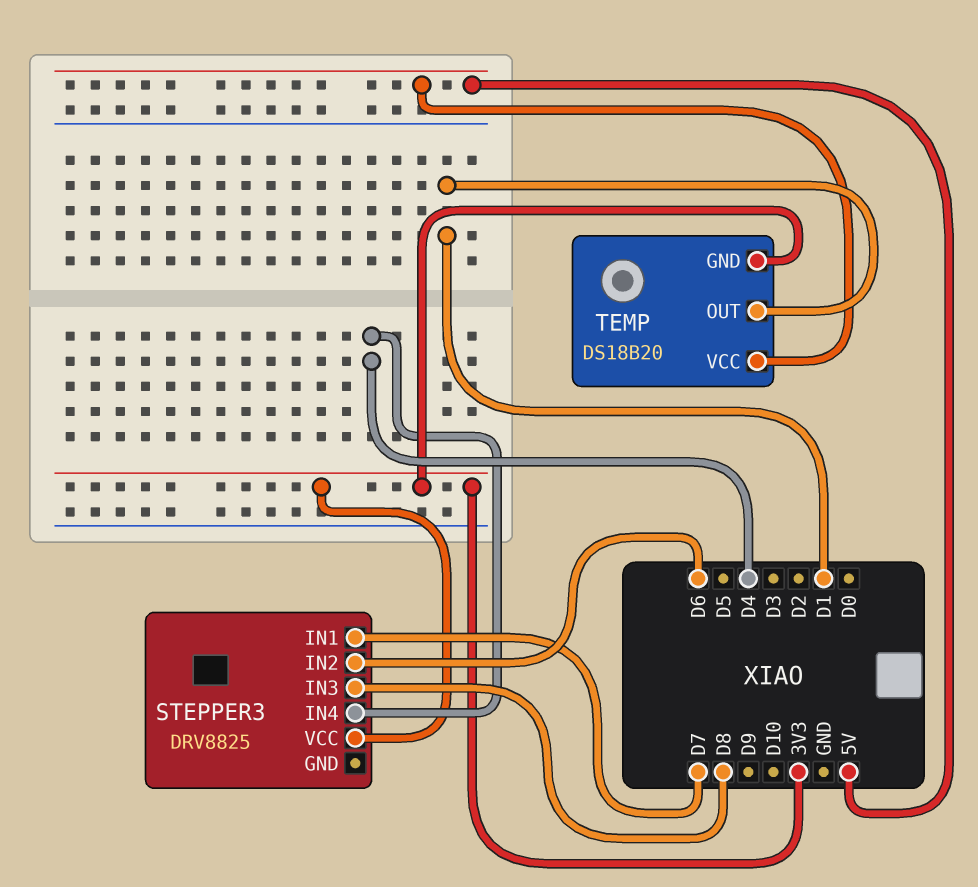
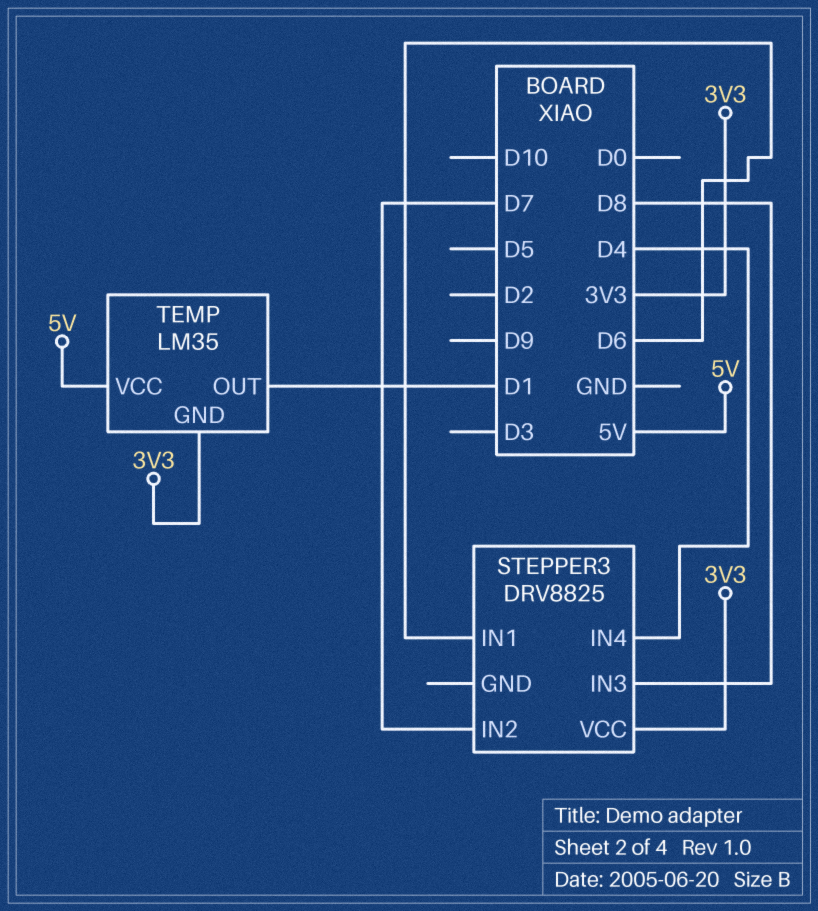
STEPPER3 pin IN1: D7 -> D6
STEPPER3 pin IN2: D6 -> D7
TEMP: DS18B20 -> LM35

